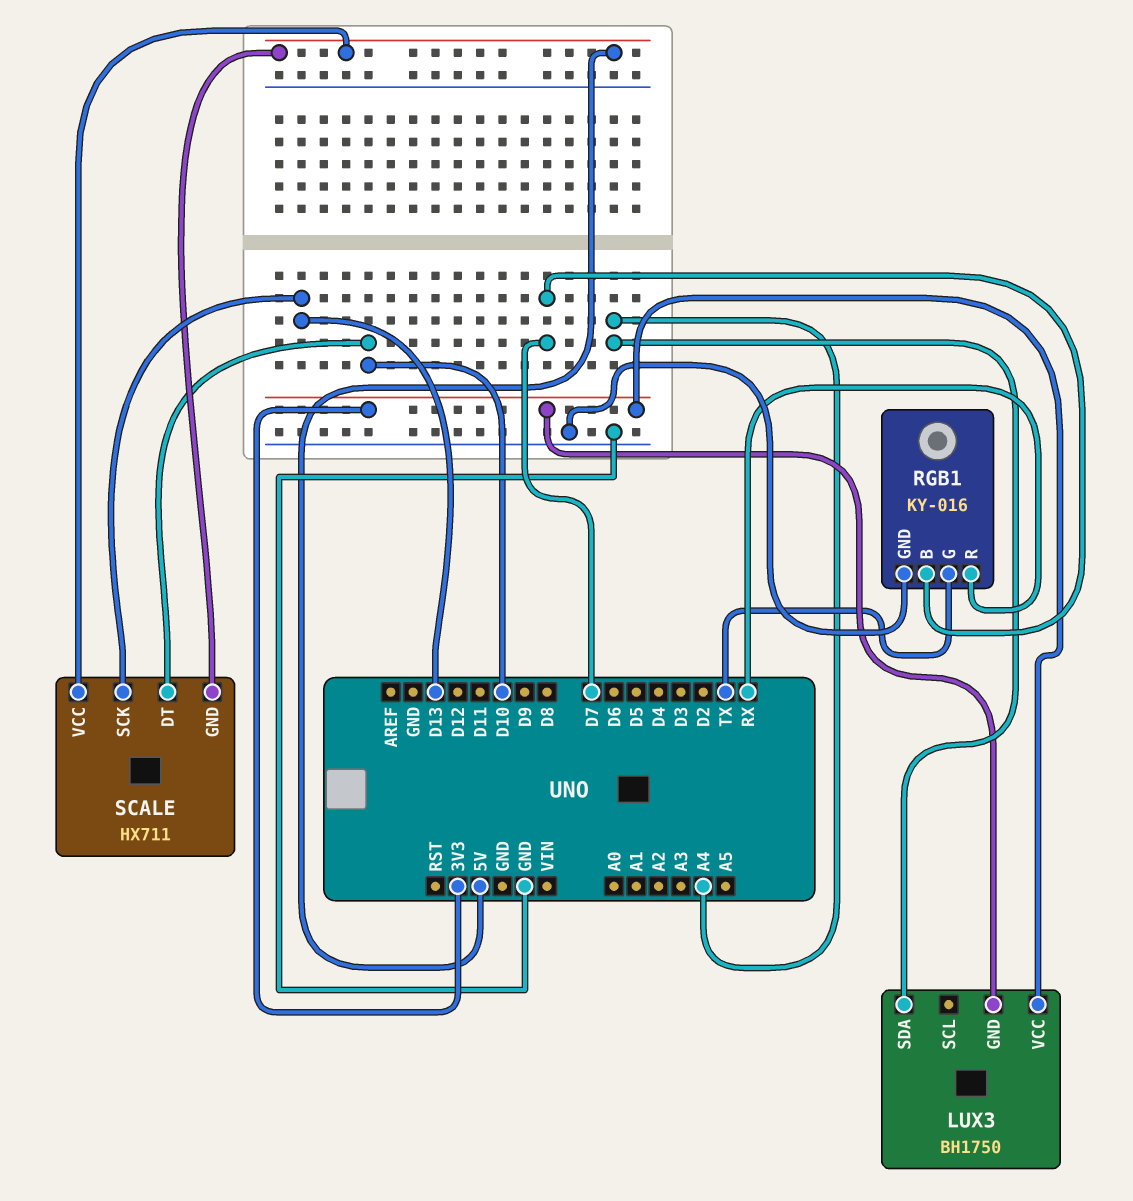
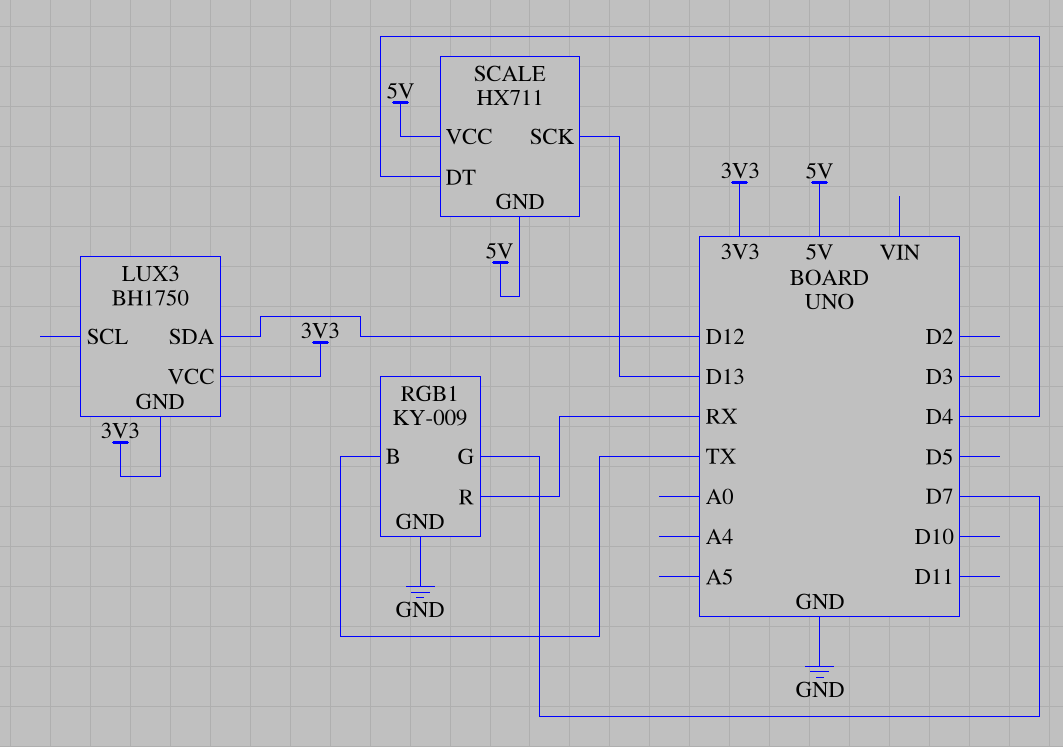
LUX3 pin SDA: A4 -> D12
RGB1: KY-016 -> KY-009
RGB1 pin B: D7 -> TX
RGB1 pin G: TX -> D7
SCALE pin DT: D10 -> D4

